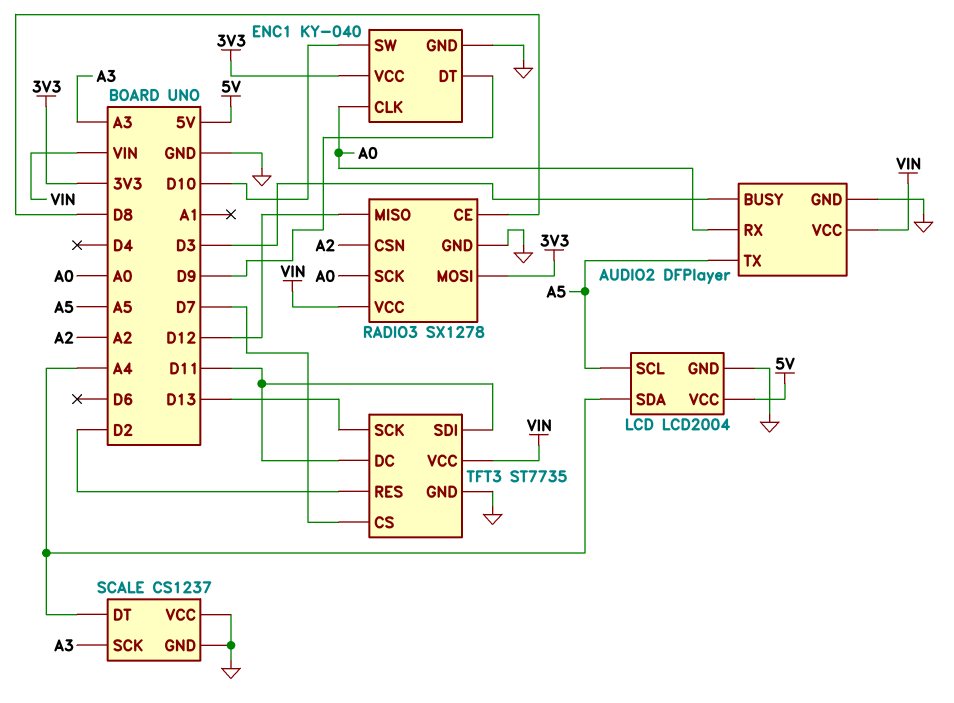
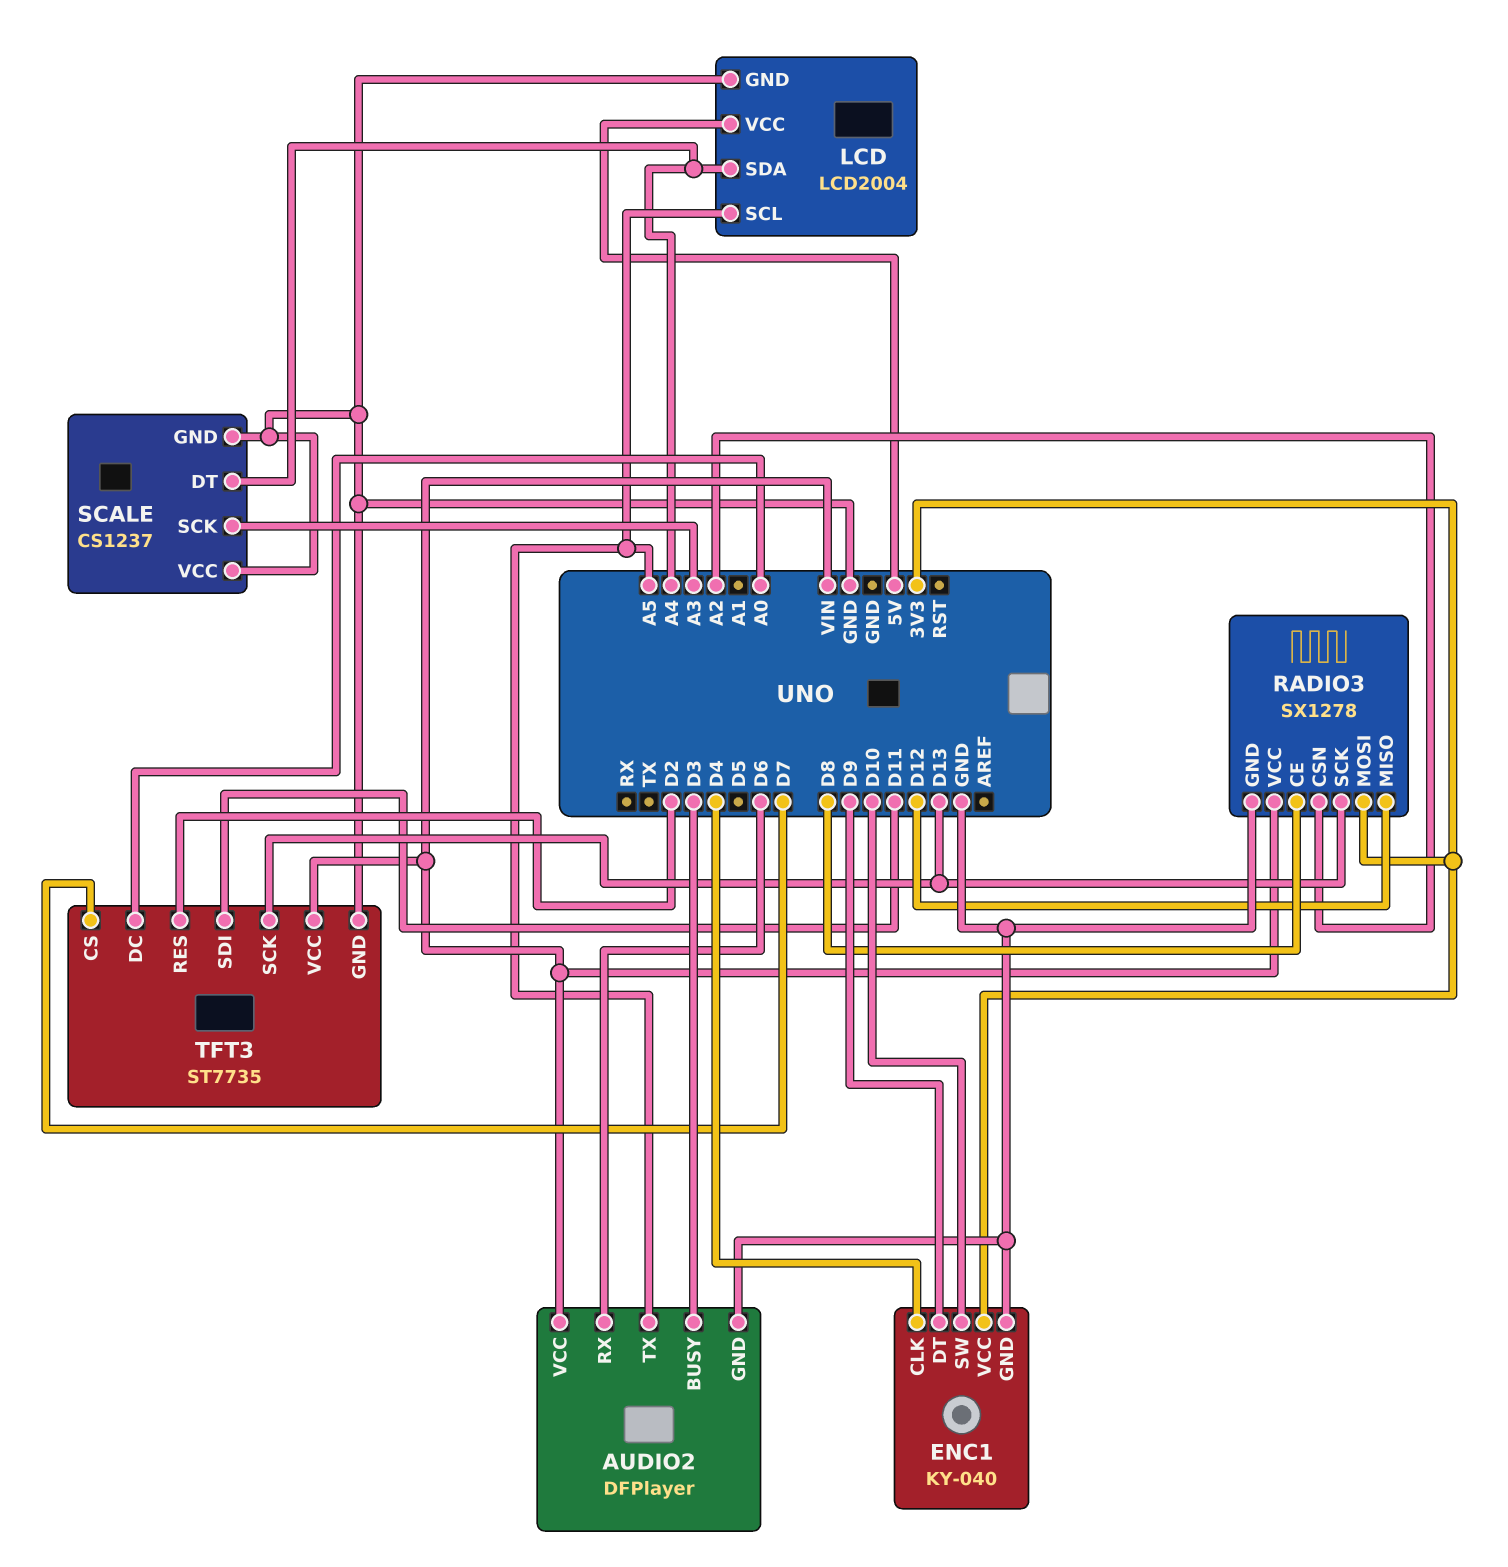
AUDIO2 pin RX: A0 -> D6
ENC1 pin CLK: A0 -> D4
RADIO3 pin SCK: A0 -> D13
TFT3 pin DC: D11 -> A0

